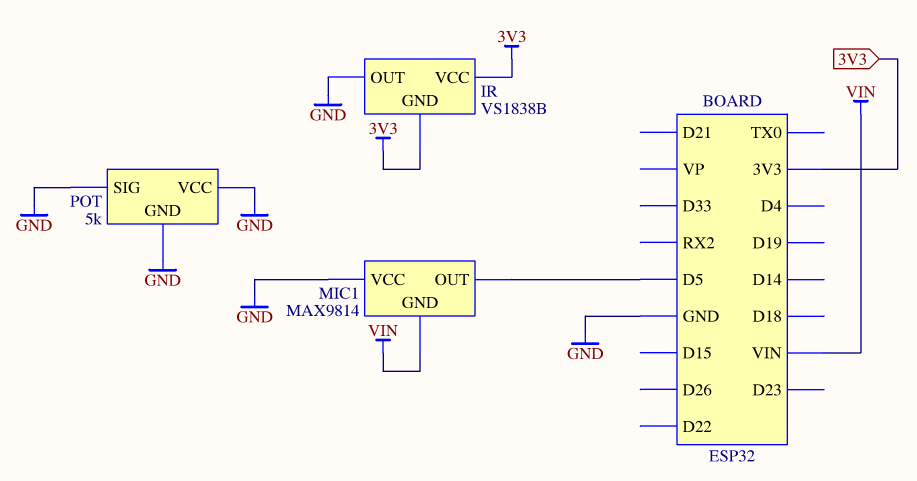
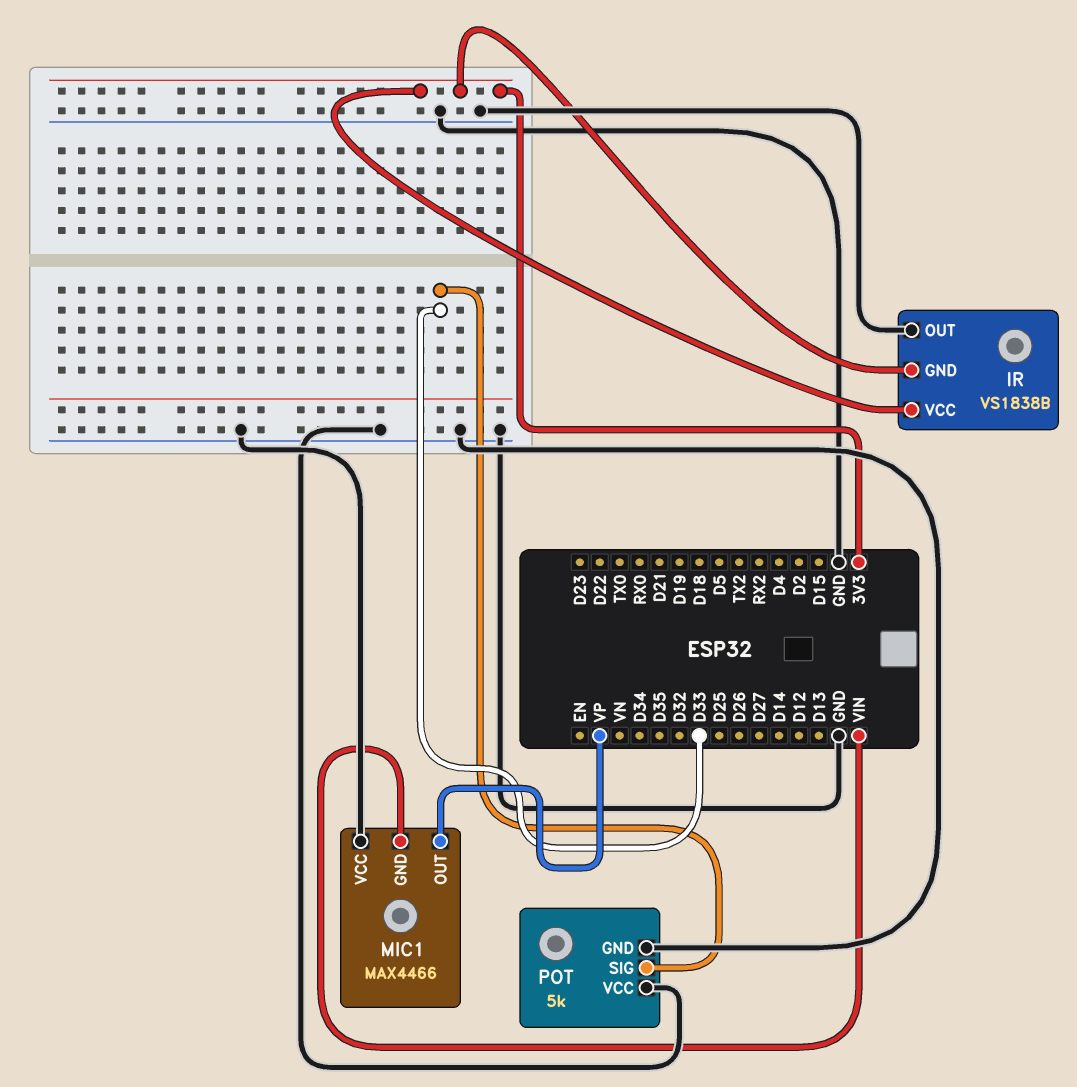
MIC1: MAX9814 -> MAX4466
MIC1 pin OUT: D5 -> VP
POT pin SIG: GND -> D33

